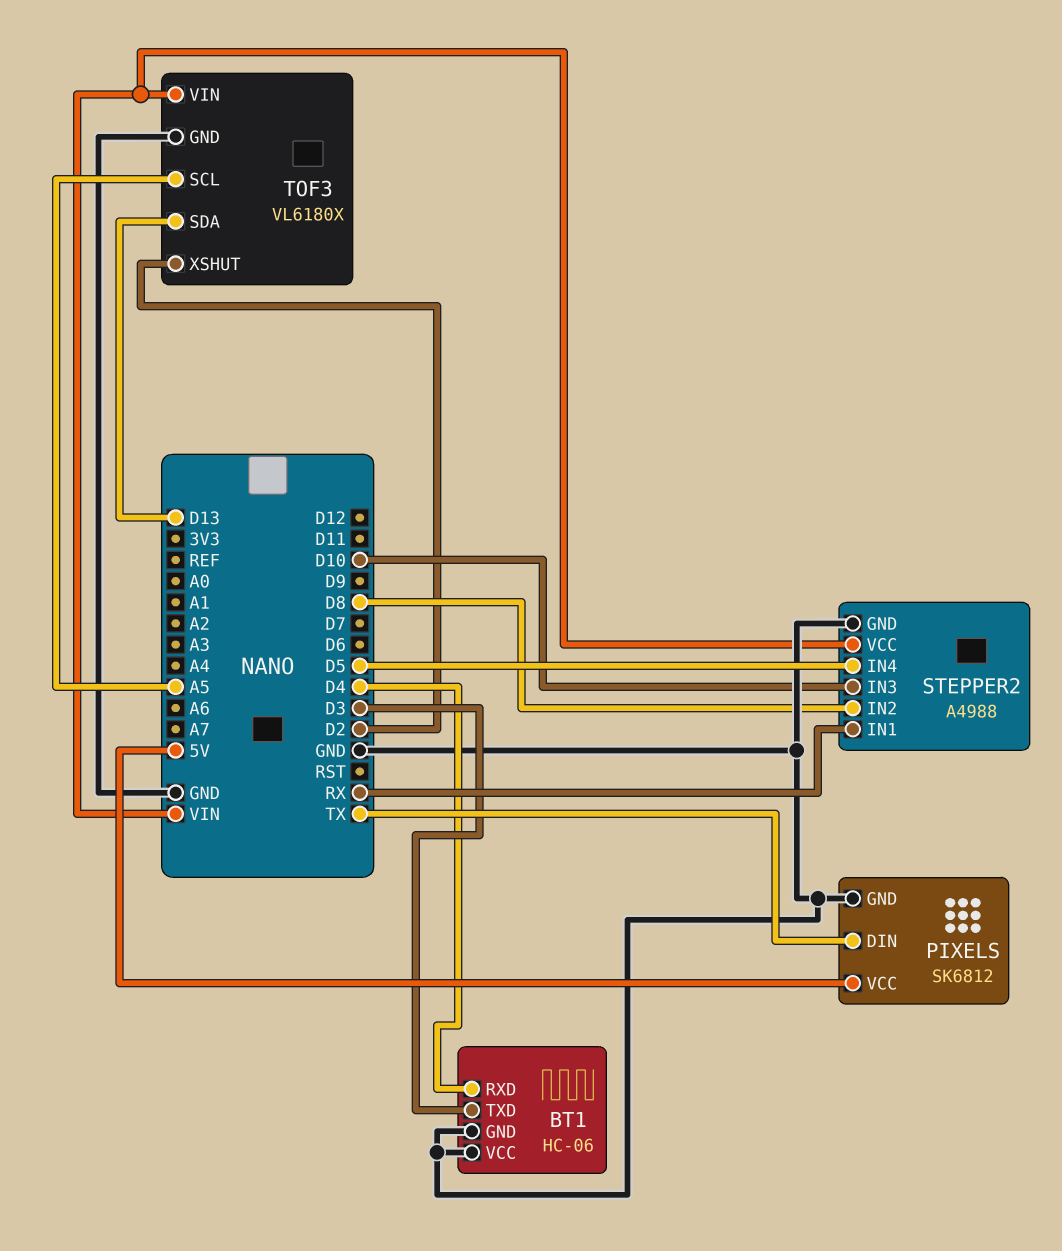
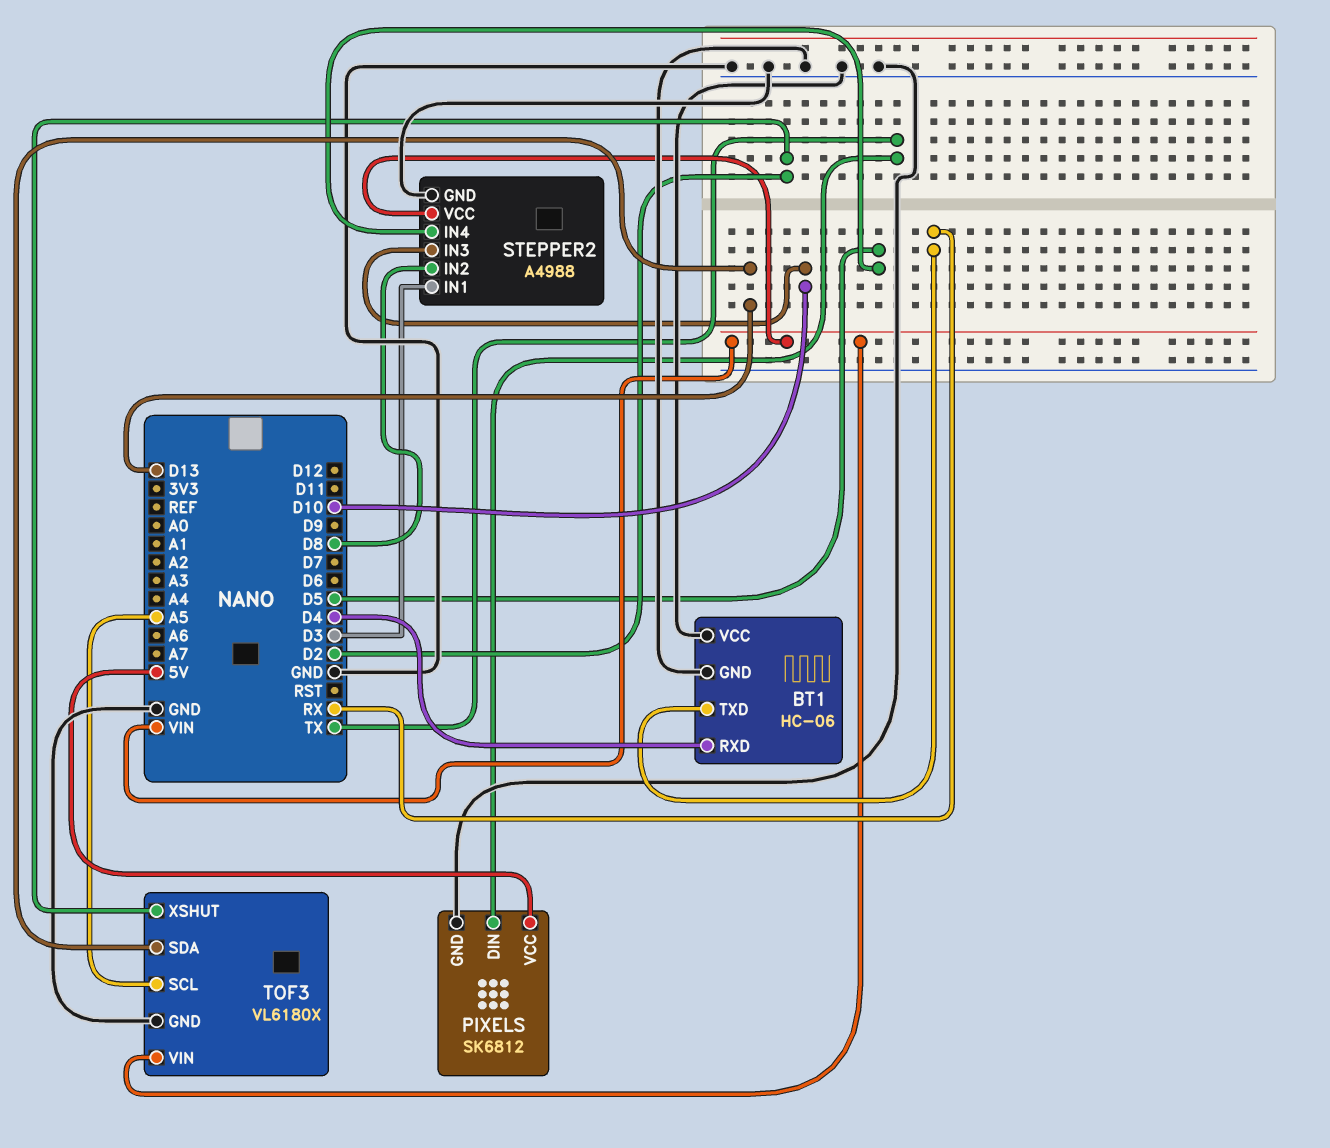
BT1 pin TXD: D3 -> RX
STEPPER2 pin IN1: RX -> D3

